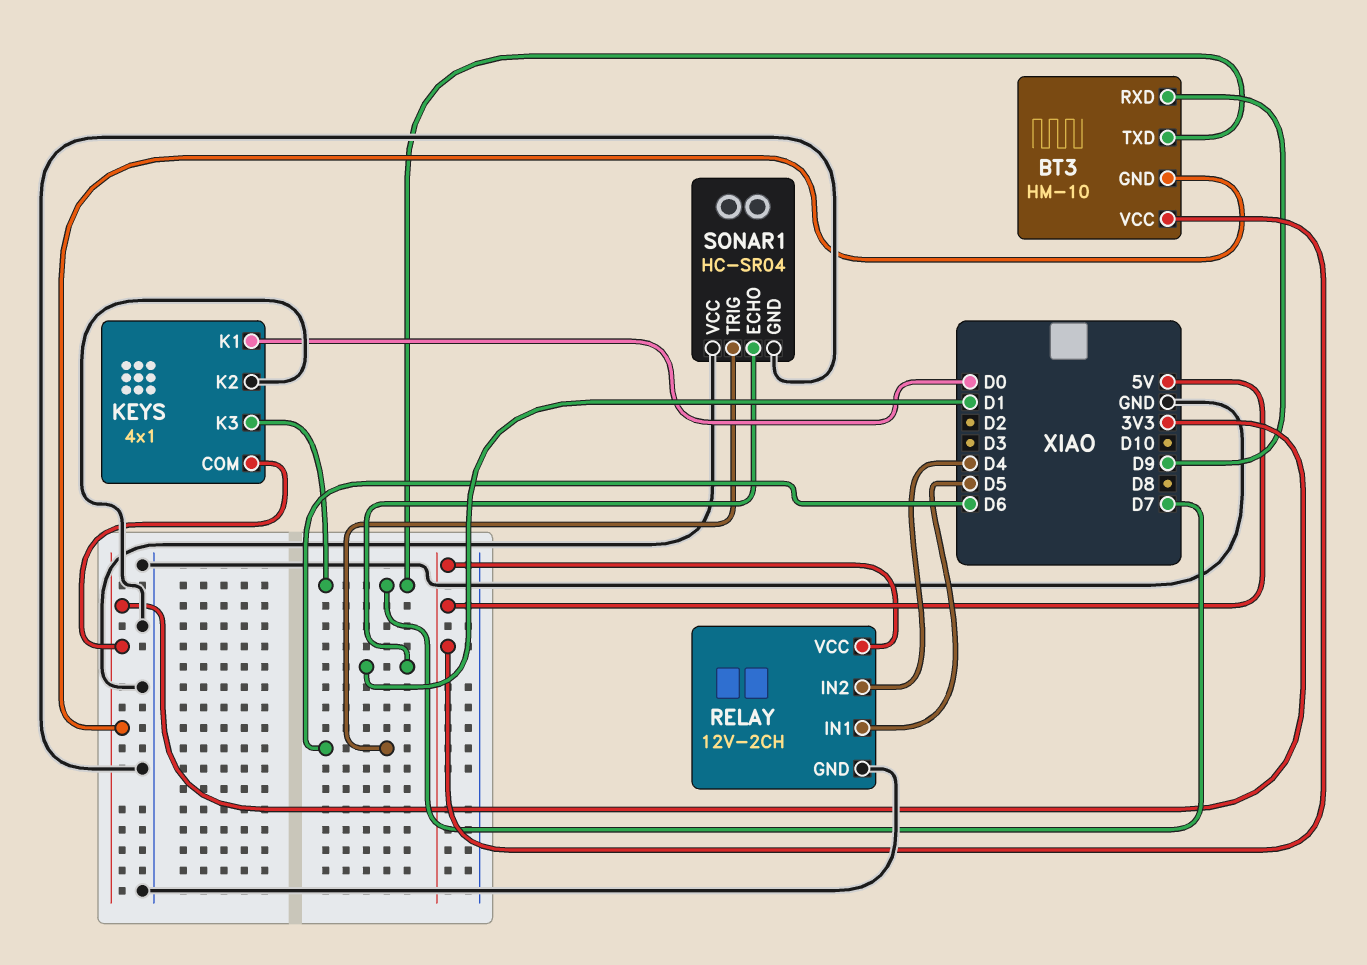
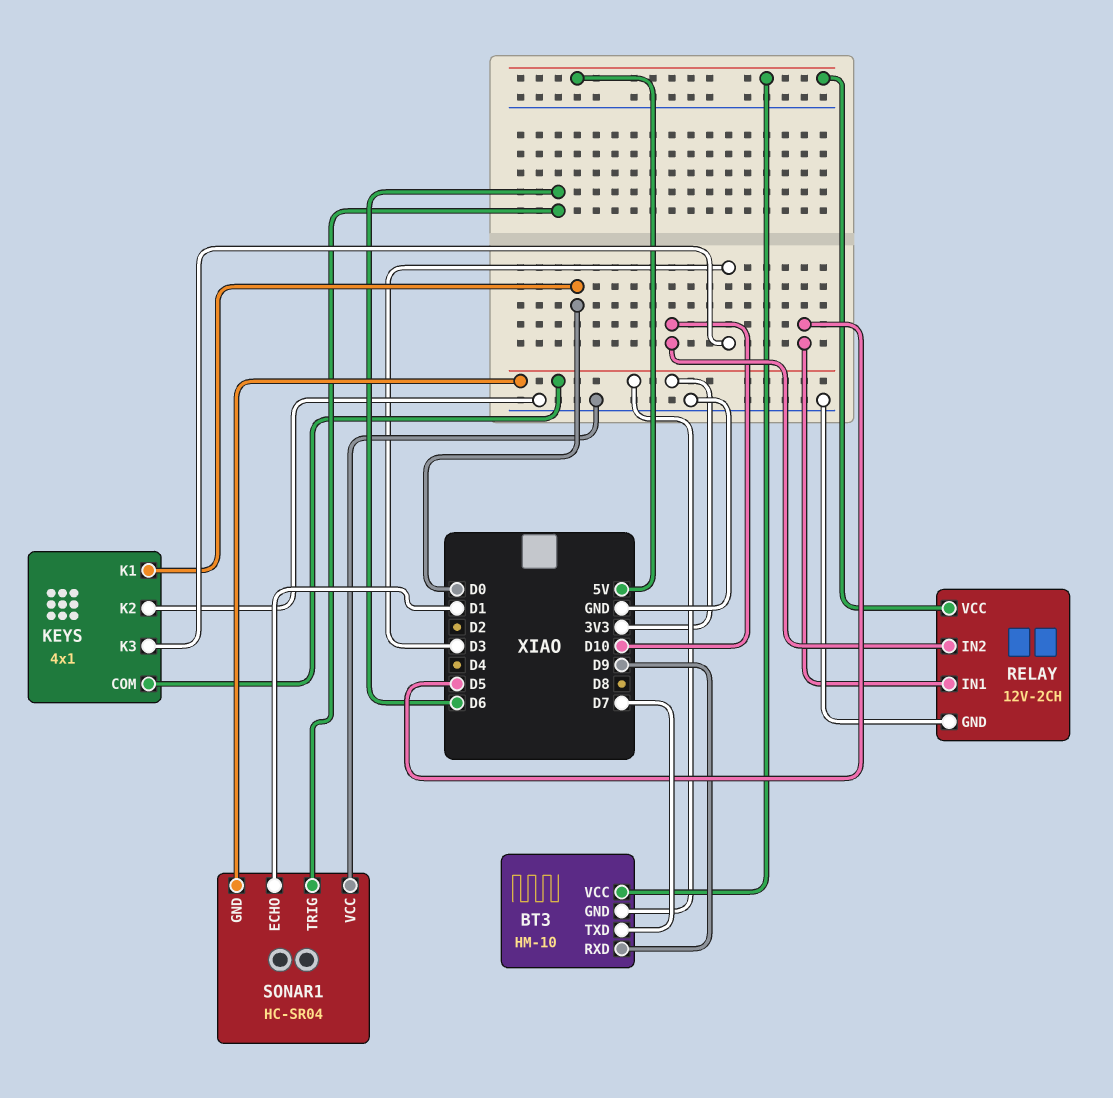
KEYS pin K3: D7 -> D3
RELAY pin IN2: D4 -> D10
SONAR1 pin GND: GND -> 3V3

